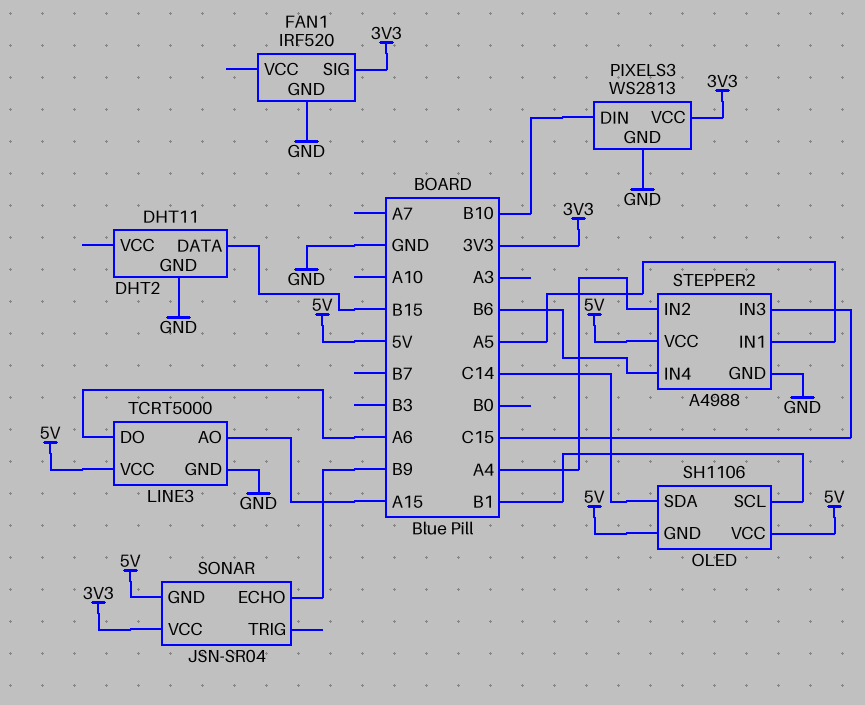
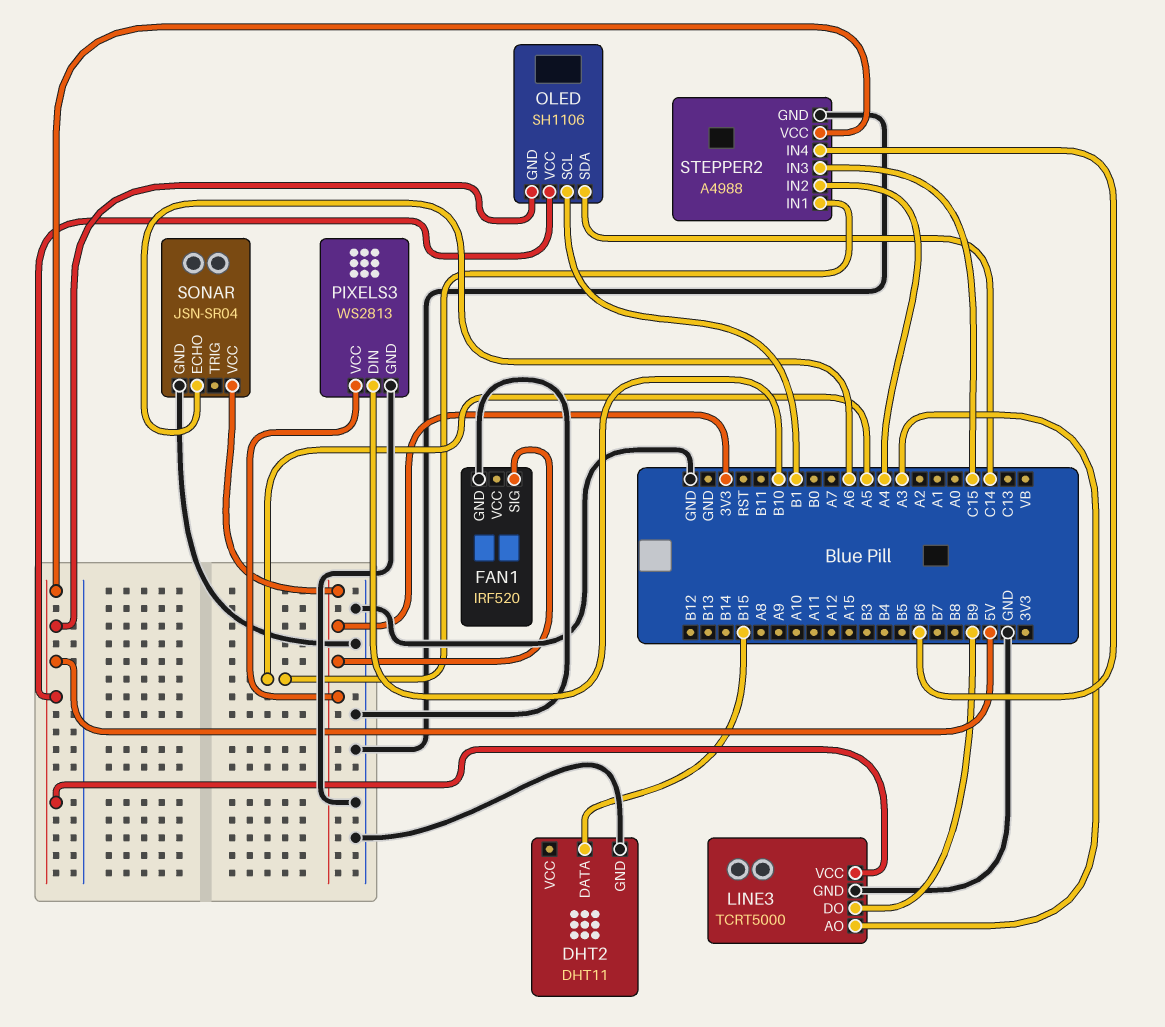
LINE3 pin AO: A15 -> A3
LINE3 pin DO: A6 -> B9
SONAR pin ECHO: B9 -> A6
SONAR pin GND: 5V -> GND

